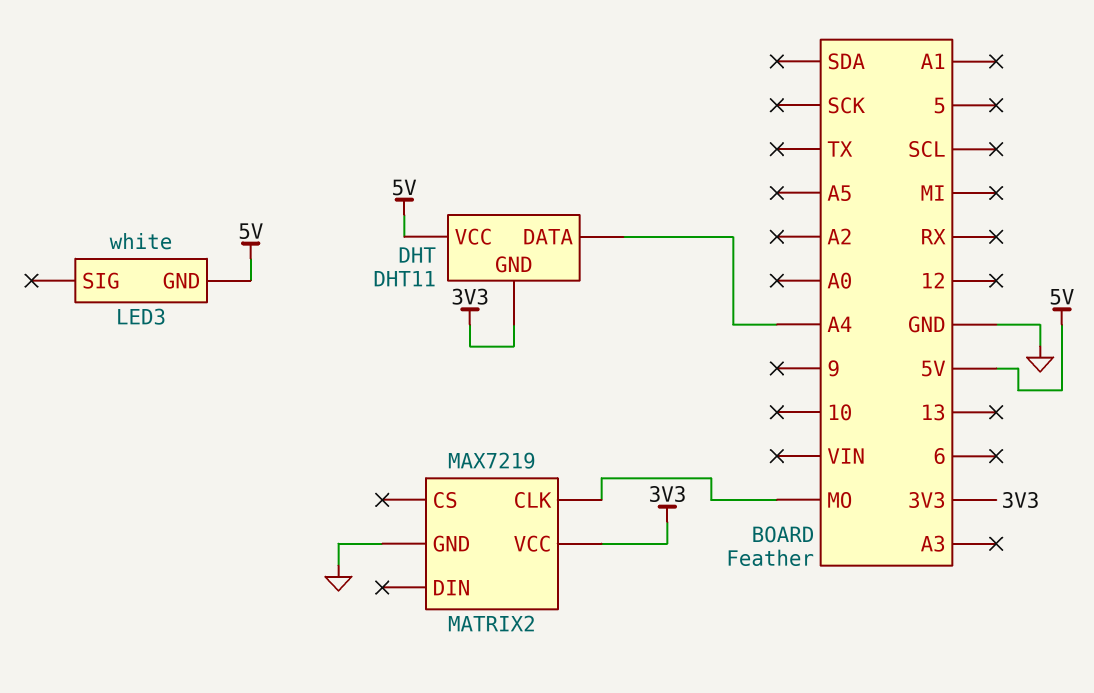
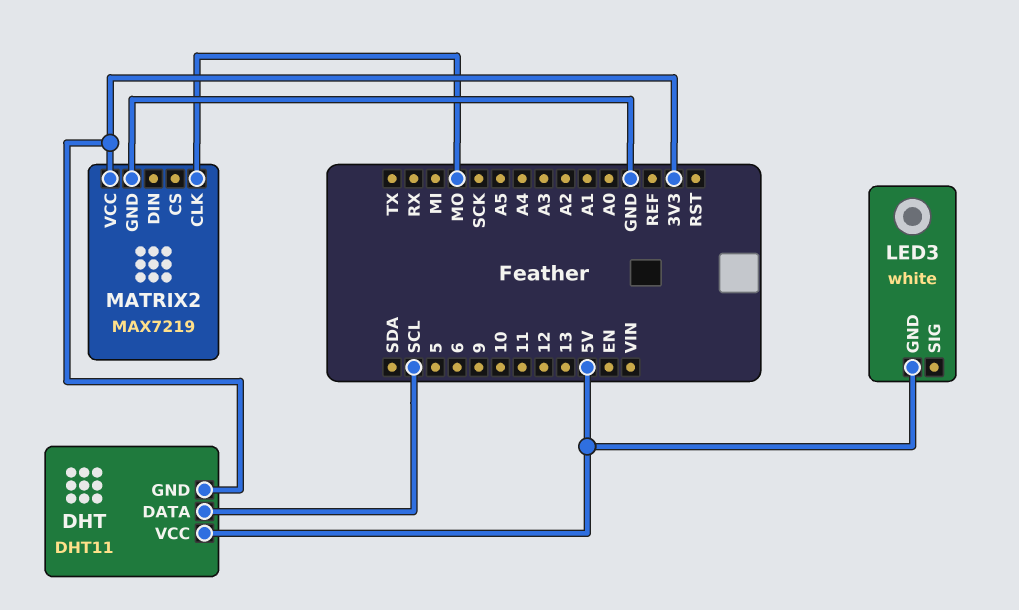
DHT pin DATA: A4 -> SCL

